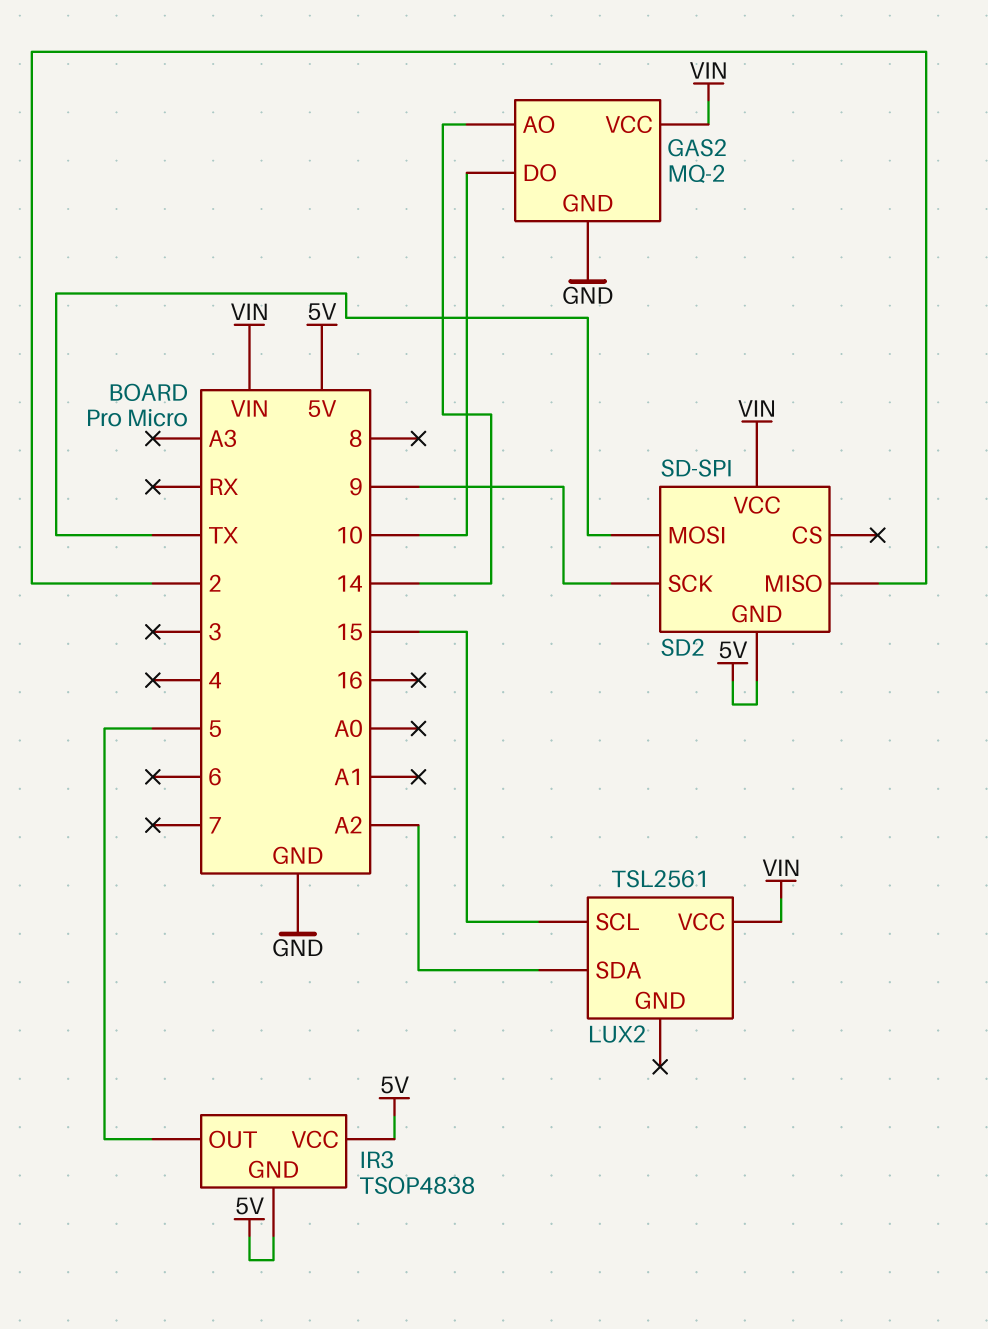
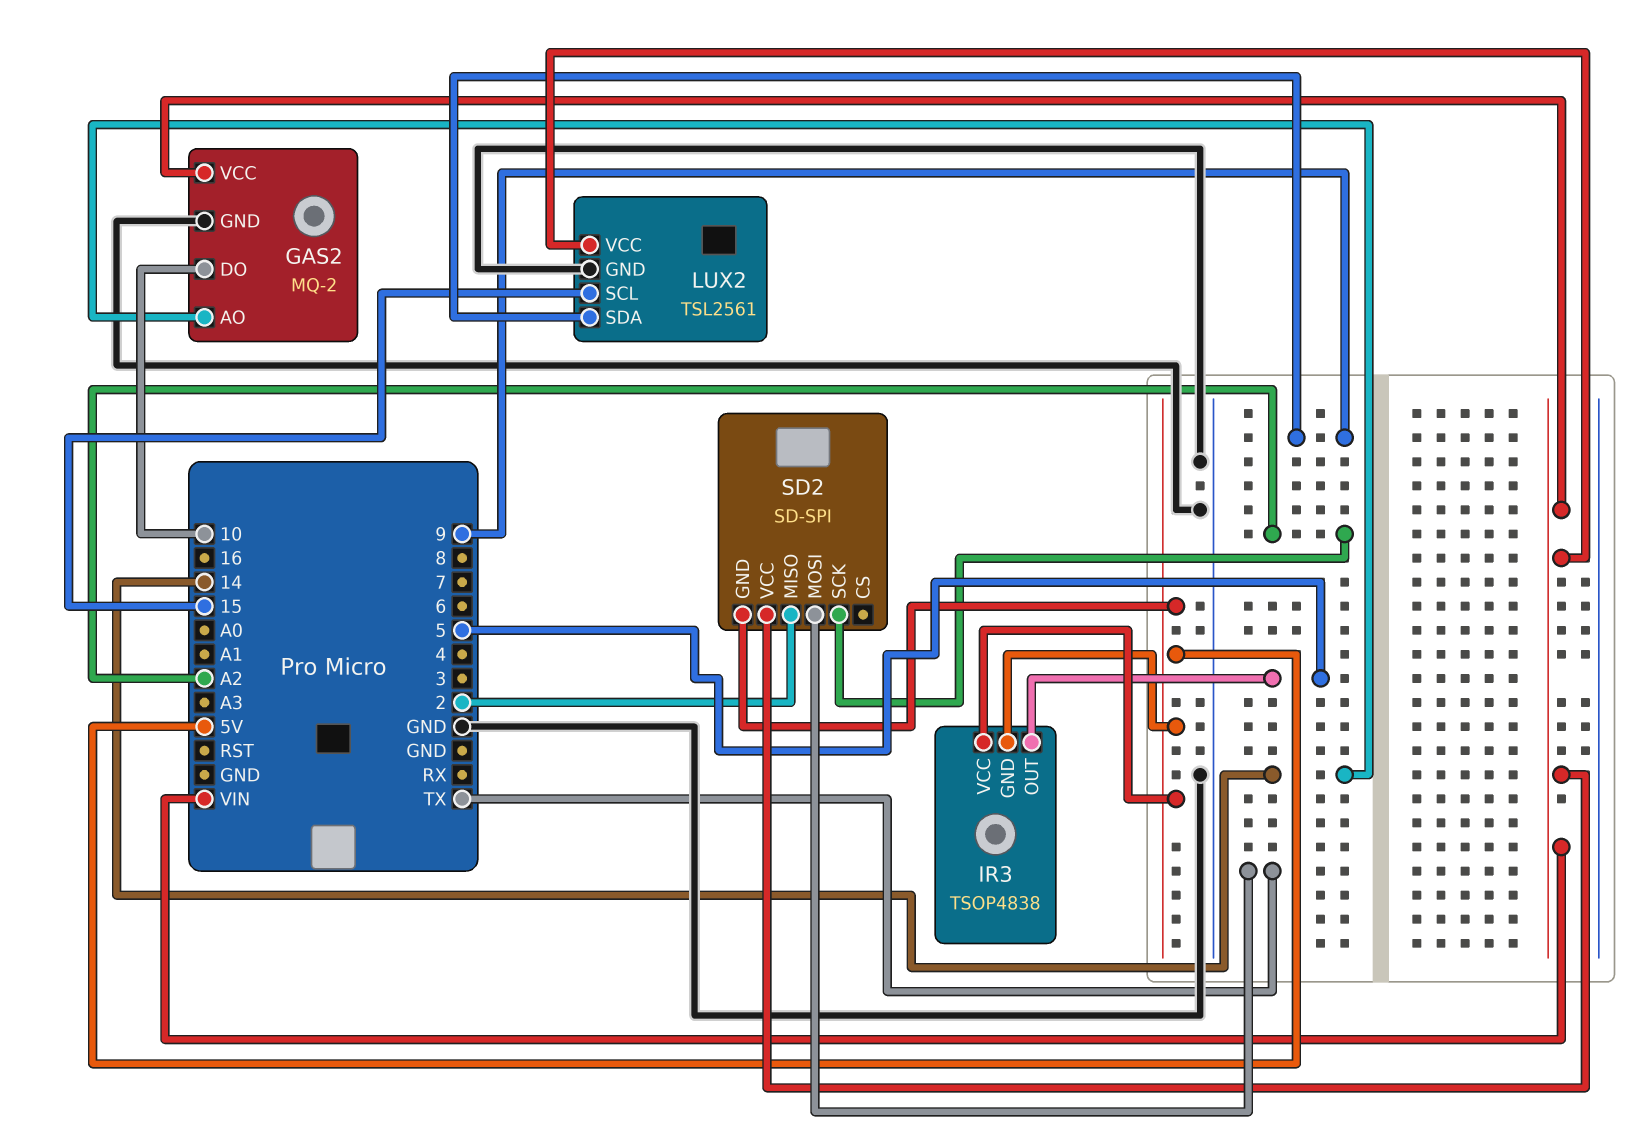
LUX2 pin GND: none -> GND
LUX2 pin SDA: A2 -> 9
SD2 pin SCK: 9 -> A2

